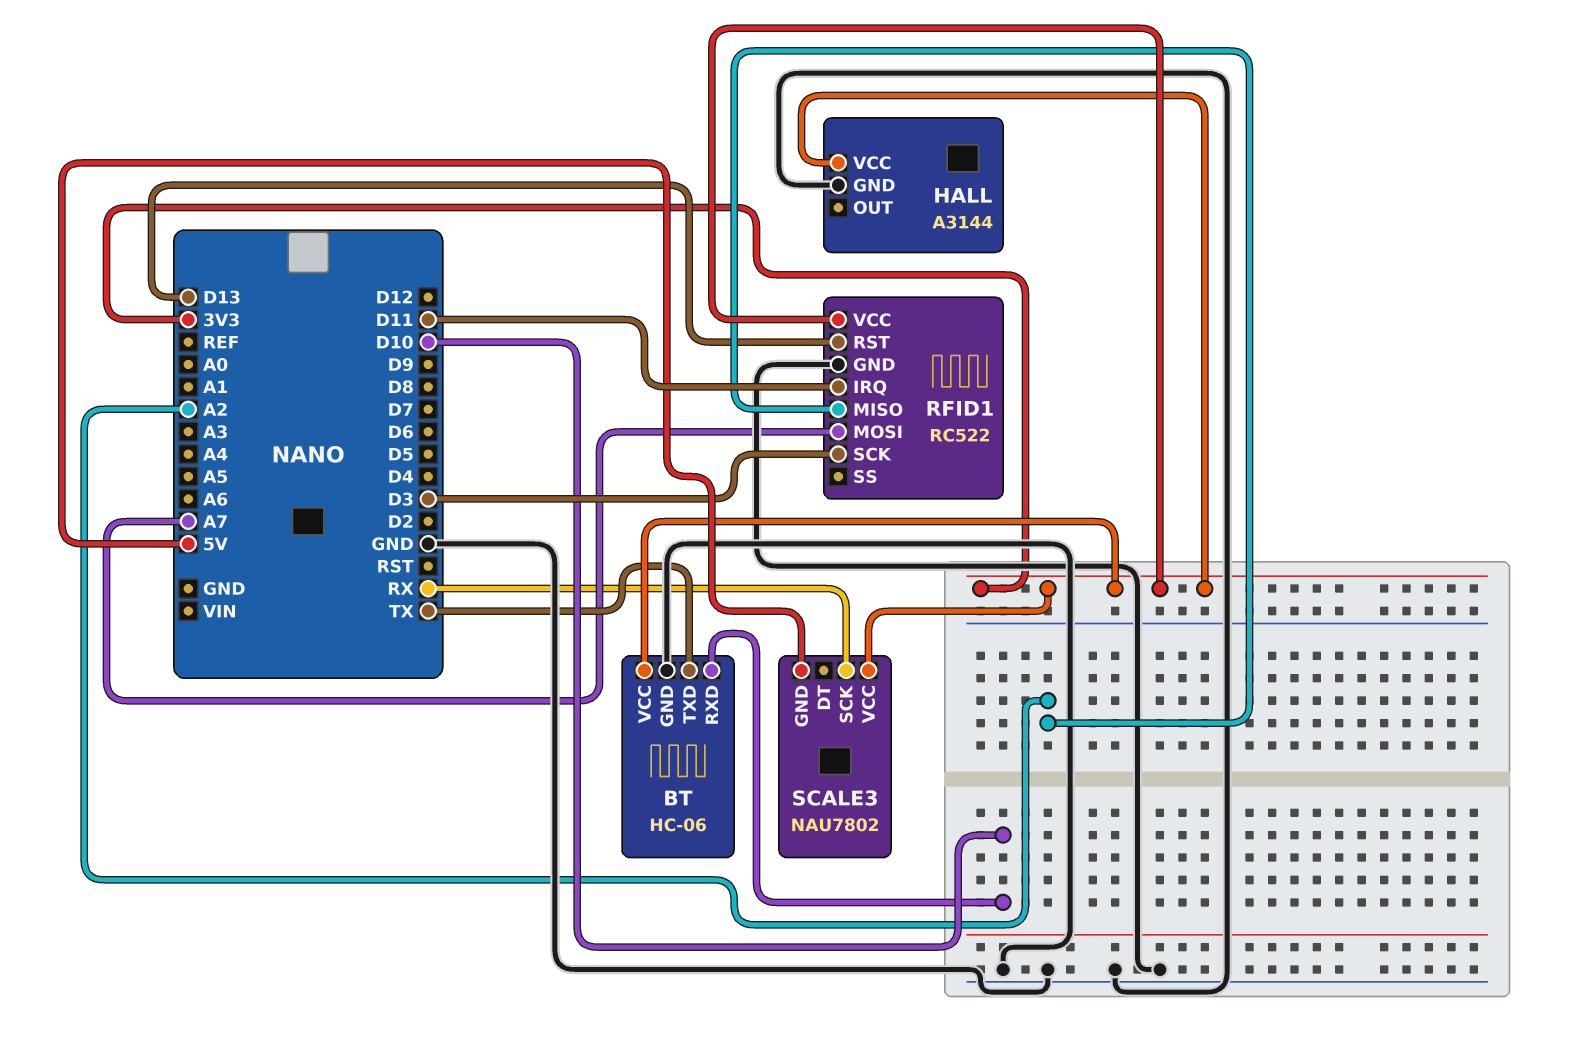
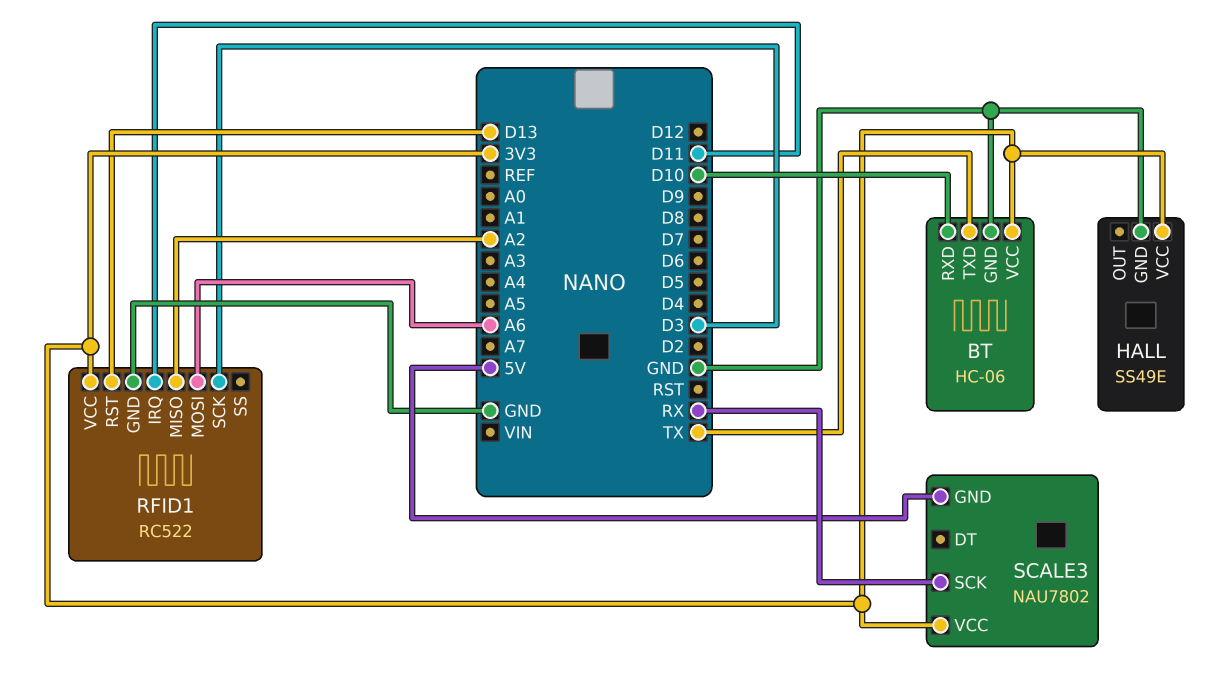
HALL: A3144 -> SS49E
RFID1 pin MOSI: A7 -> A6

